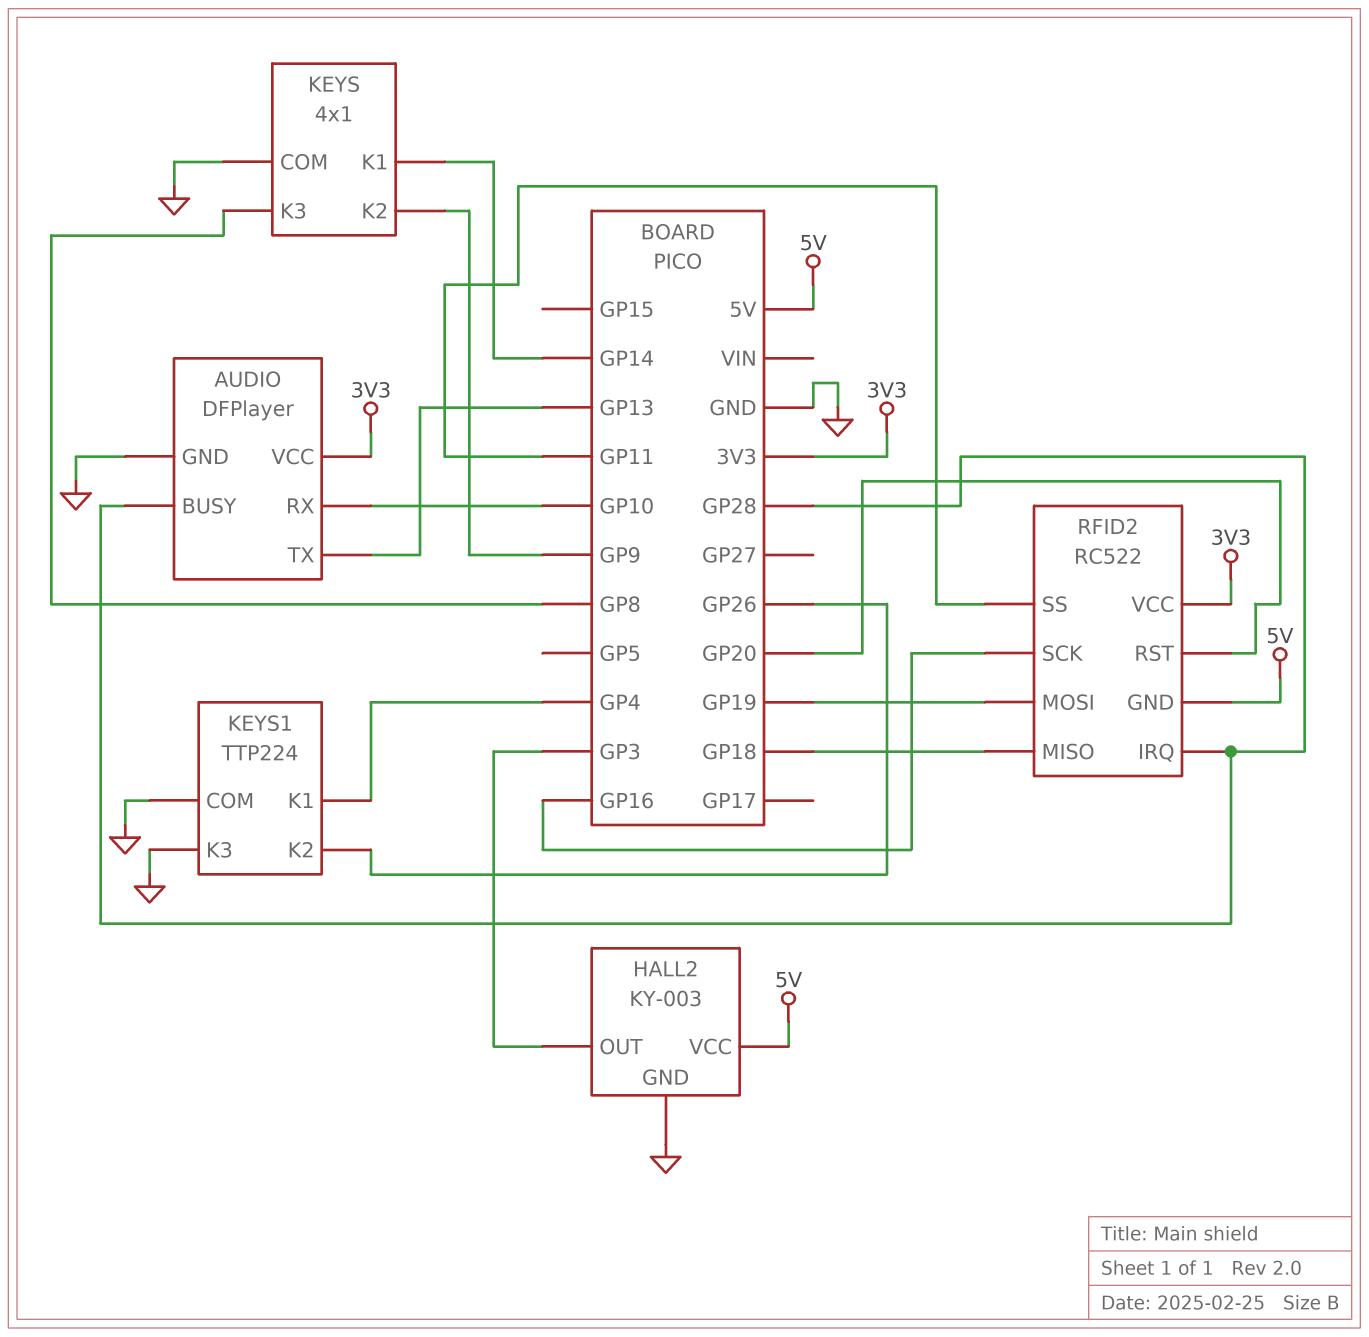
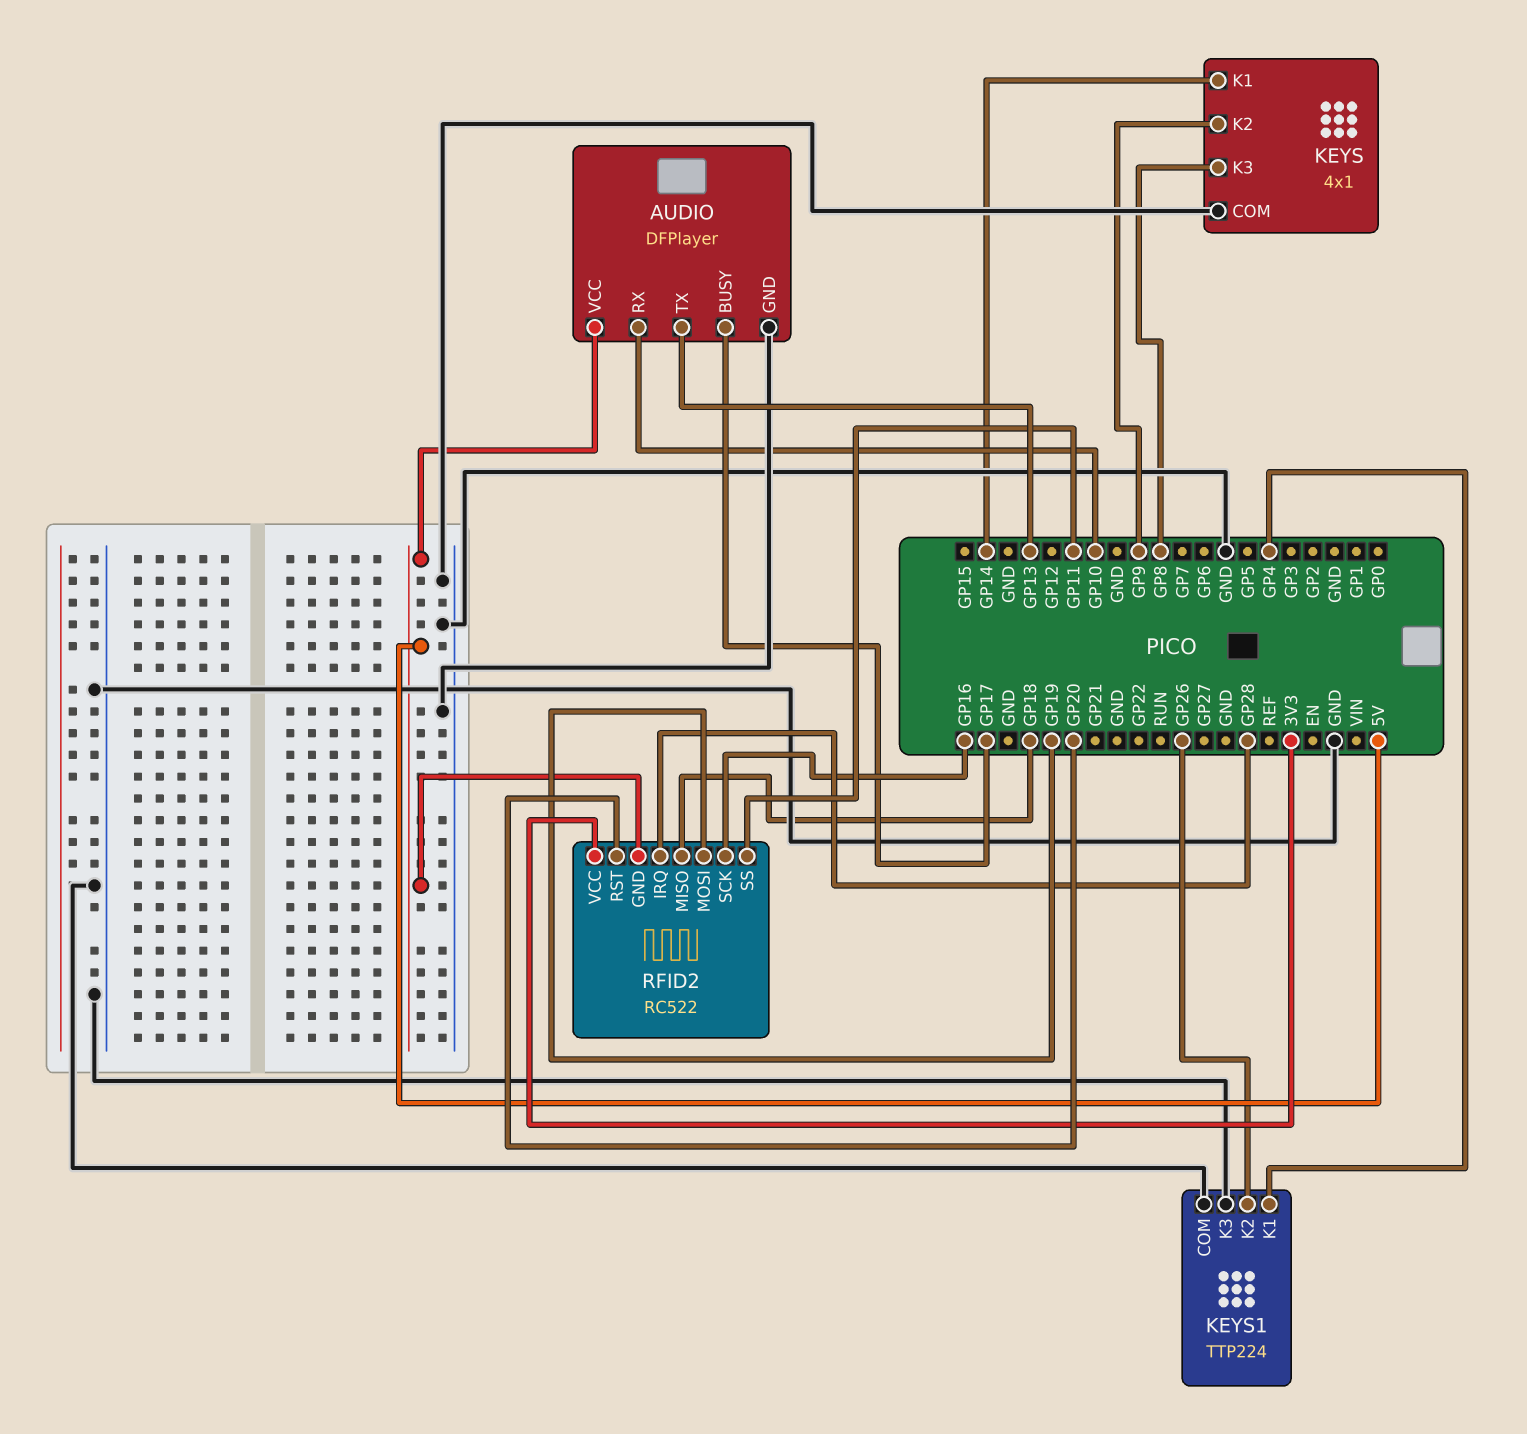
AUDIO pin BUSY: GP28 -> GP17
AUDIO pin VCC: 3V3 -> 5V
HALL2: KY-003 -> none
HALL2 pin GND: GND -> none
HALL2 pin OUT: GP3 -> none
HALL2 pin VCC: 5V -> none

